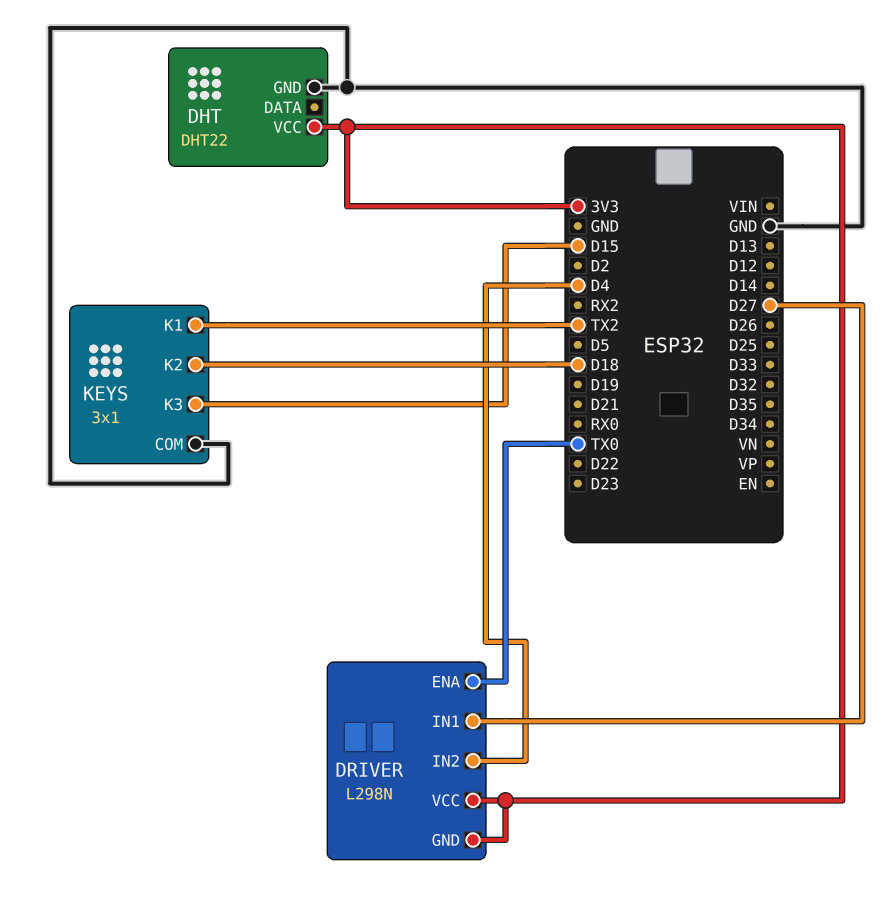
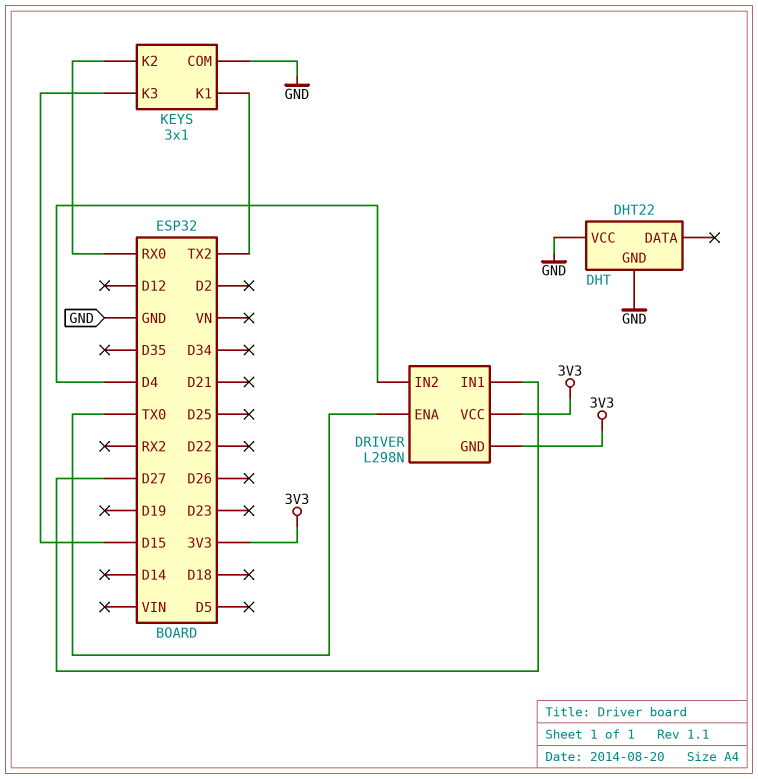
DHT pin VCC: 3V3 -> GND
KEYS pin K2: D18 -> RX0

